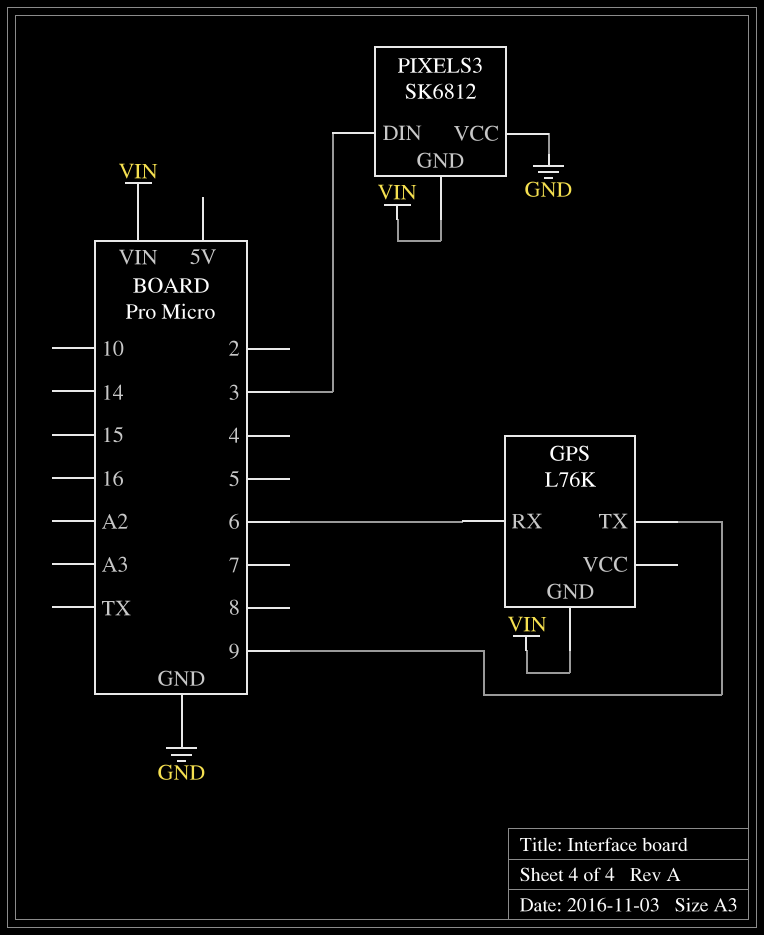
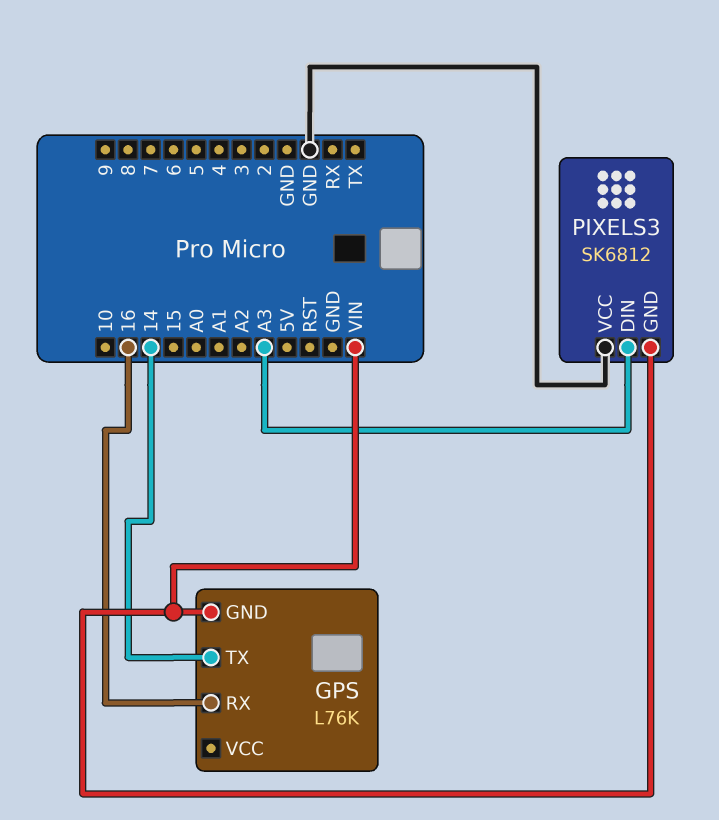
GPS pin RX: 6 -> 16
GPS pin TX: 9 -> 14
PIXELS3 pin DIN: 3 -> A3

